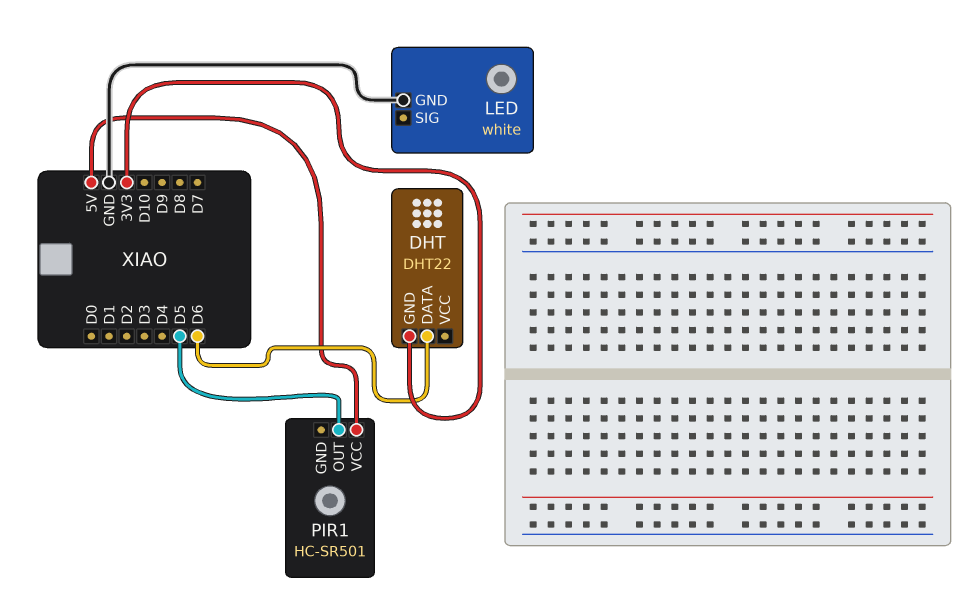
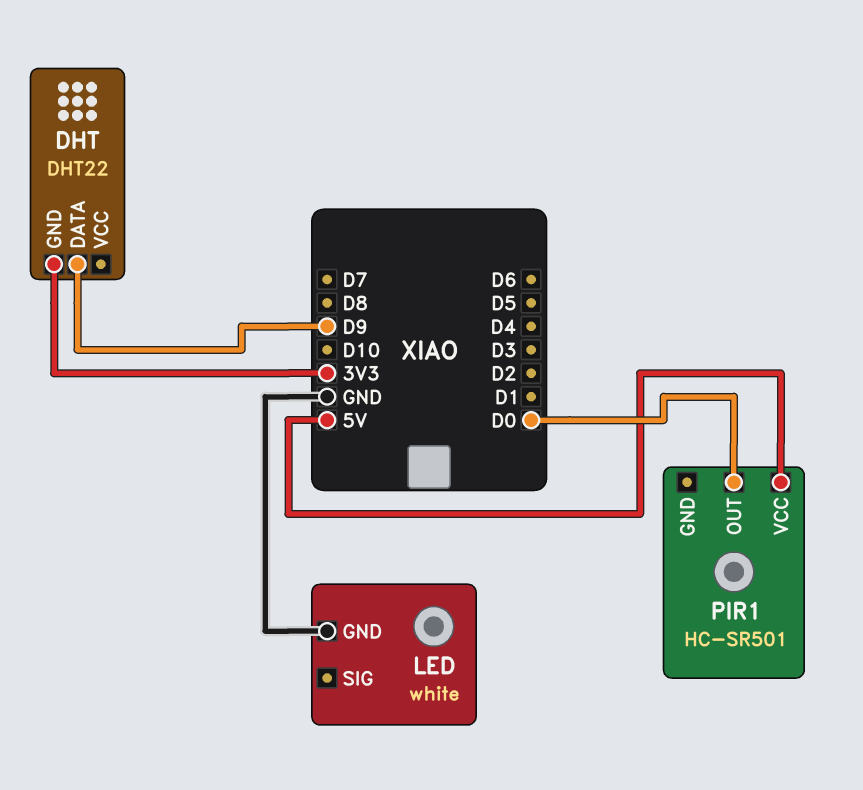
DHT pin DATA: D6 -> D9
PIR1 pin OUT: D5 -> D0

